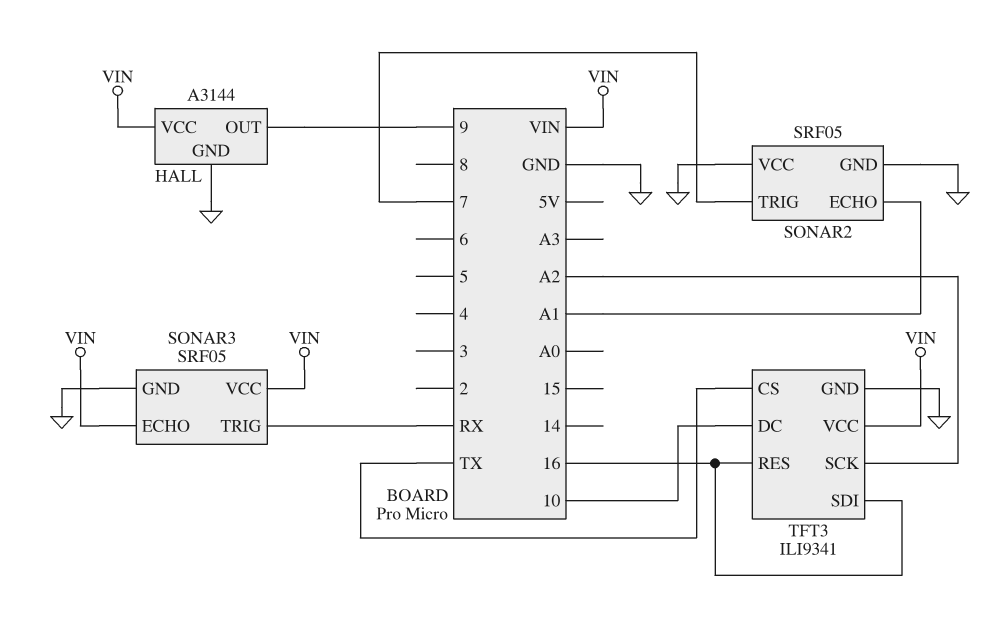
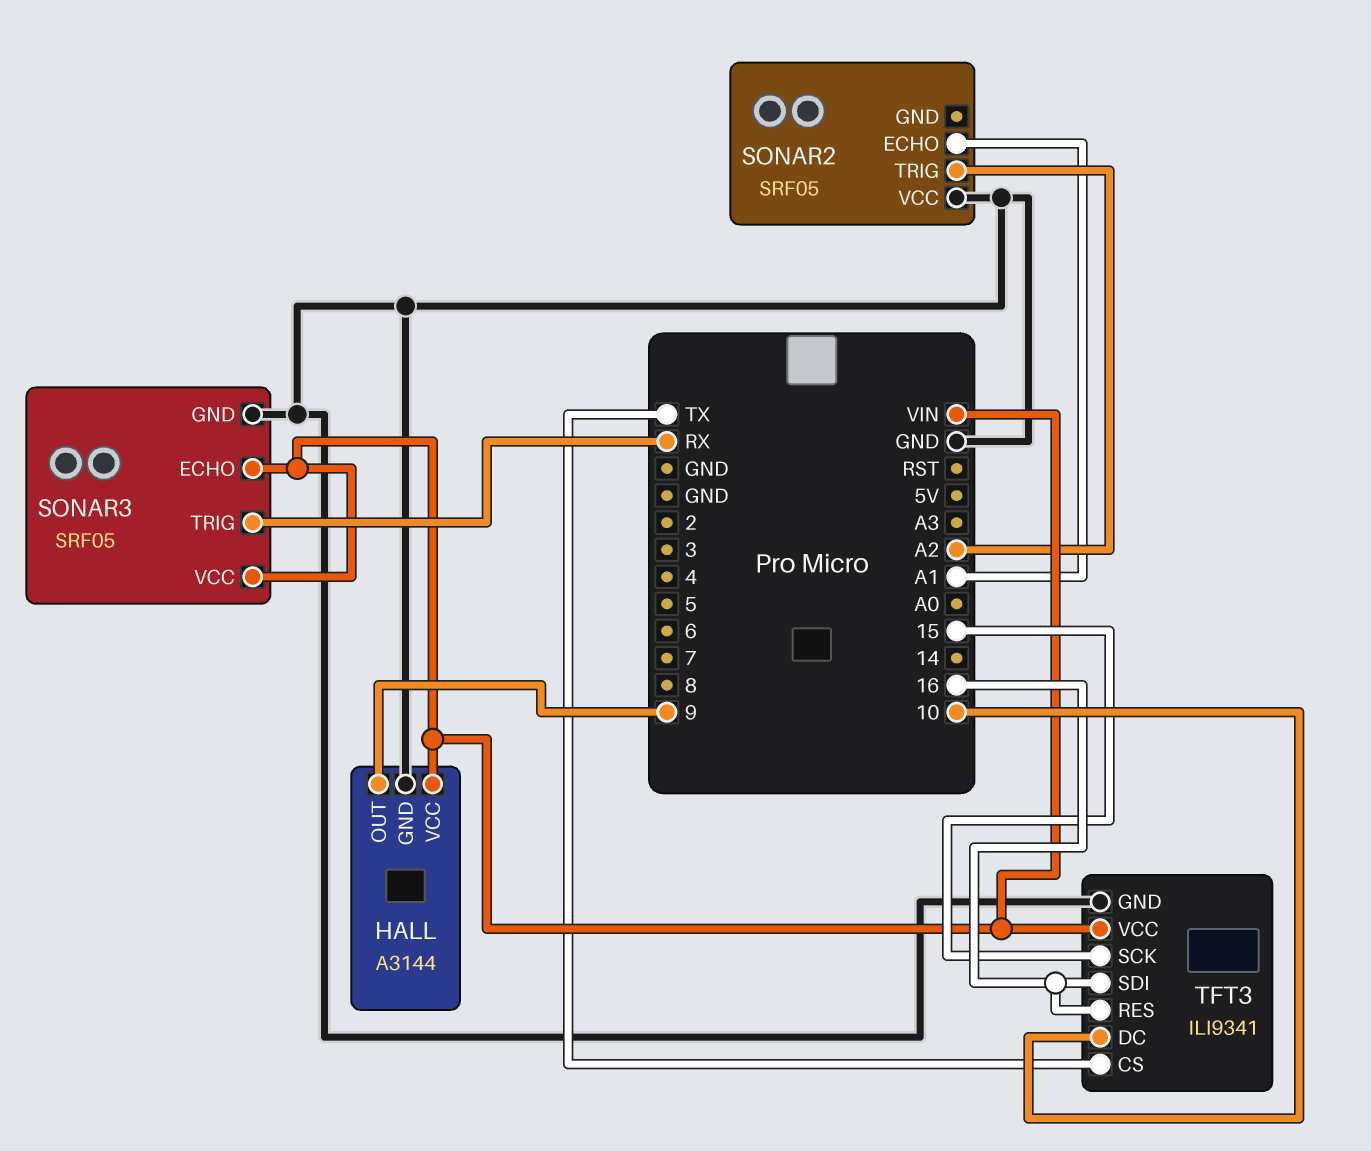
SONAR2 pin GND: GND -> none
SONAR2 pin TRIG: 7 -> A2
TFT3 pin SCK: A2 -> 15

